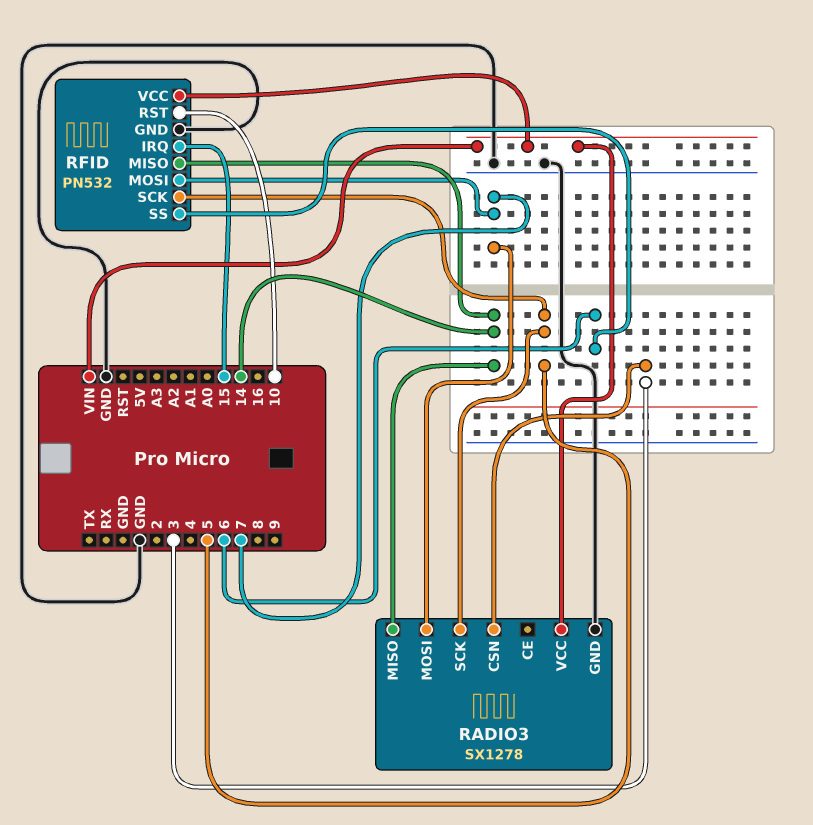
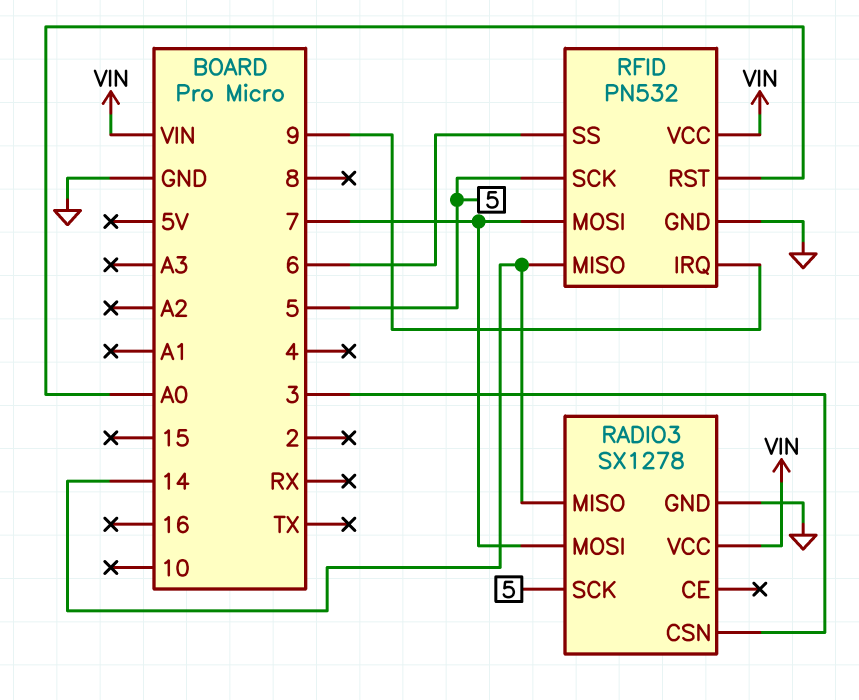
RFID pin IRQ: 15 -> 9
RFID pin RST: 10 -> A0

